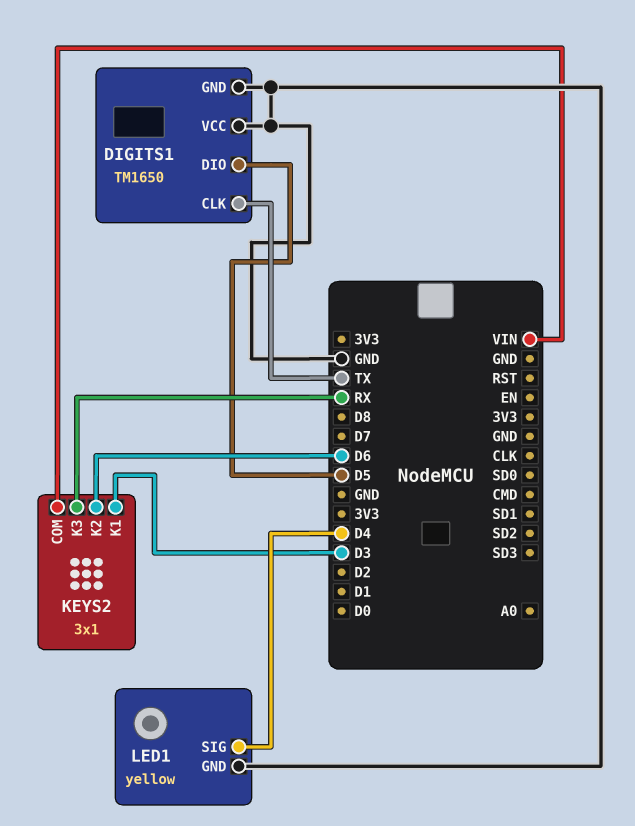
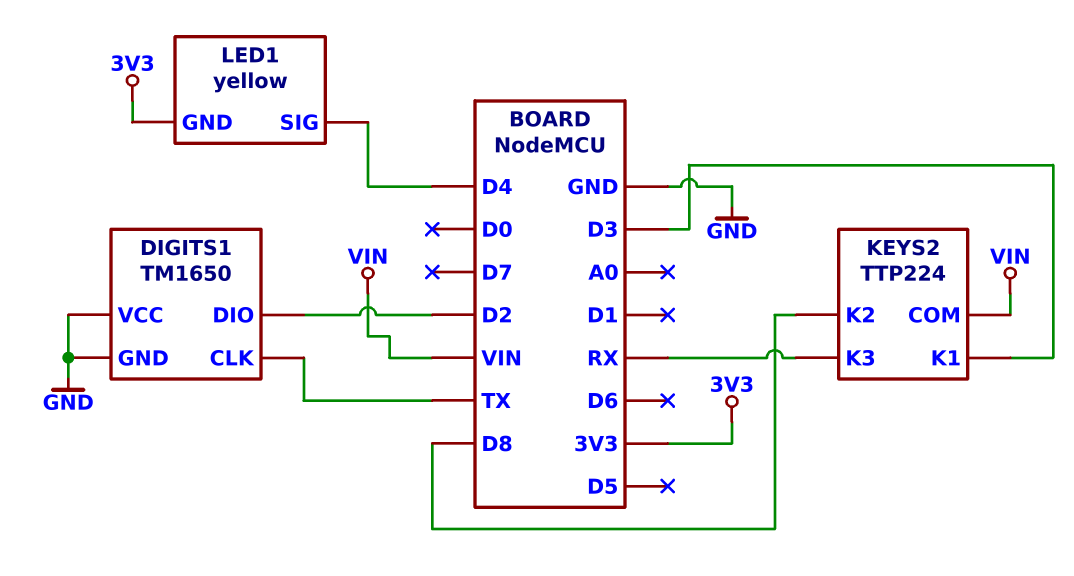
DIGITS1 pin DIO: D5 -> D2
KEYS2: 3x1 -> TTP224
KEYS2 pin K2: D6 -> D8
LED1 pin GND: GND -> 3V3

